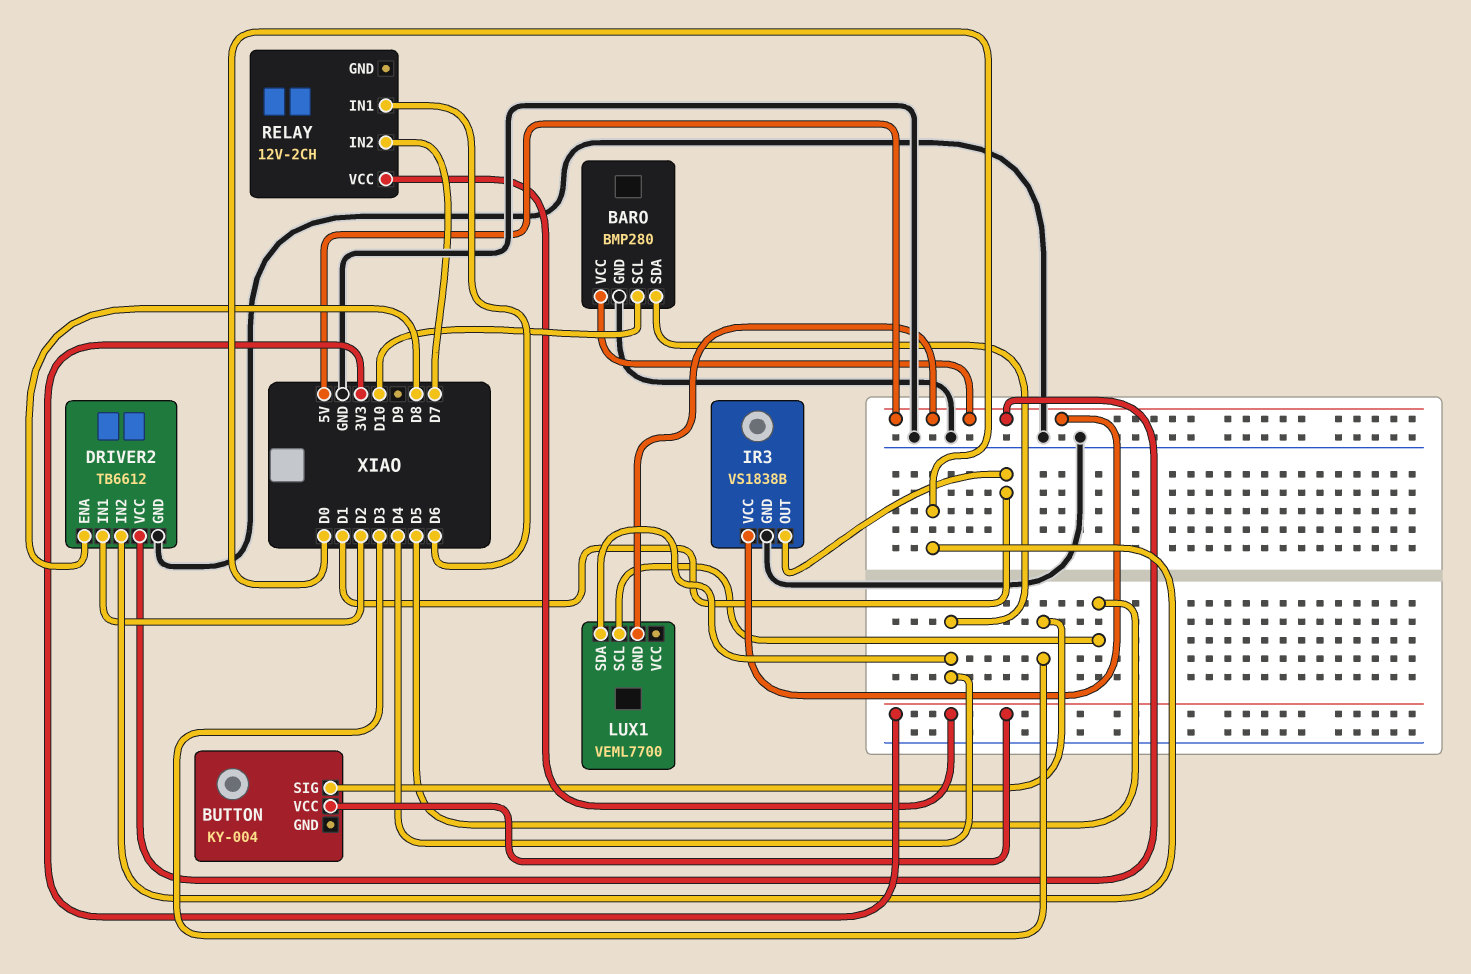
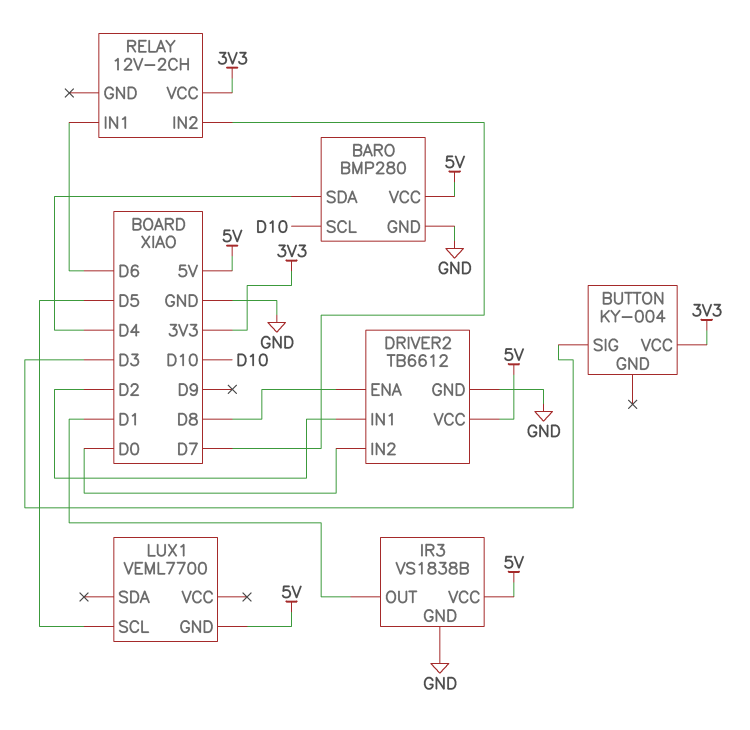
LUX1 pin SDA: D4 -> none

